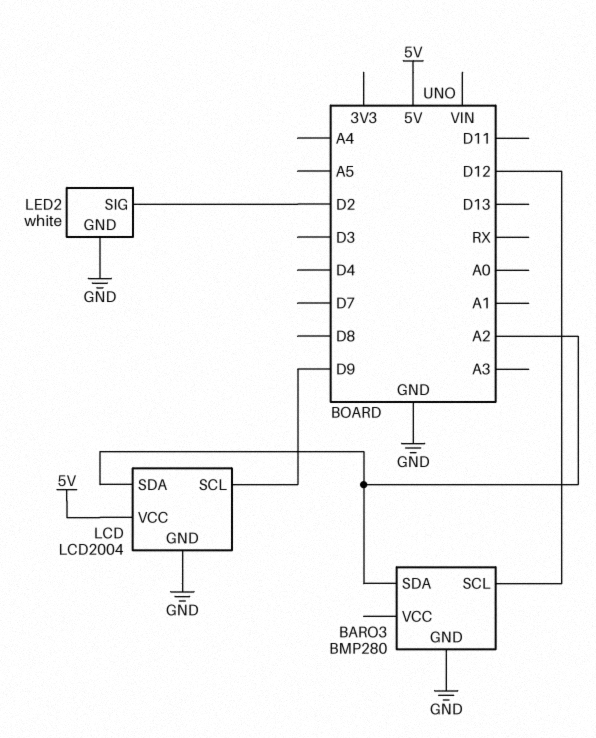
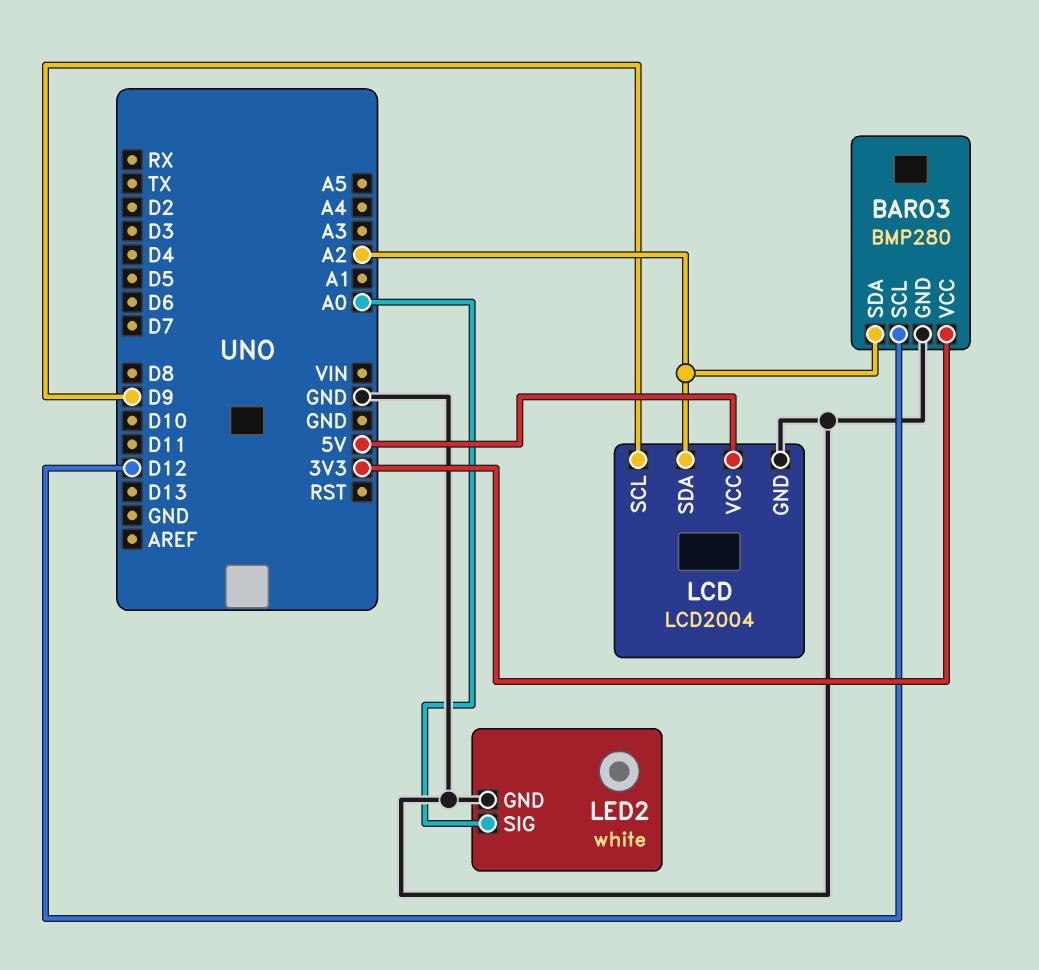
BARO3 pin VCC: none -> 3V3
LED2 pin SIG: D2 -> A0

